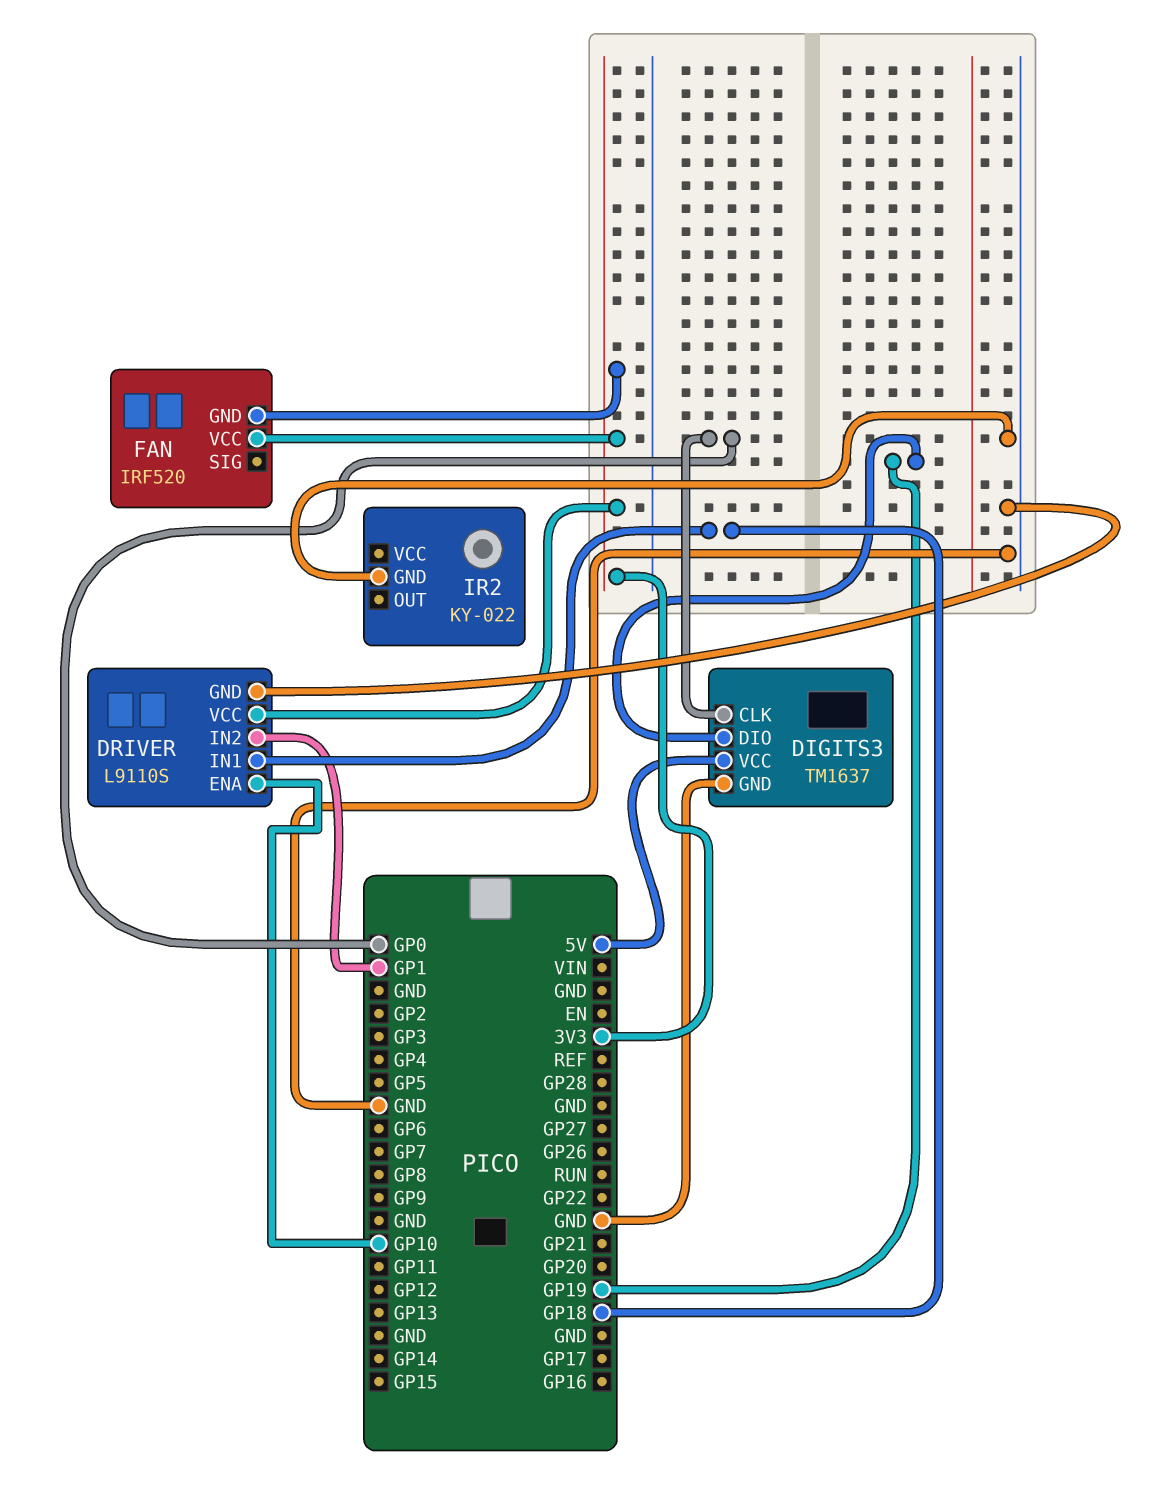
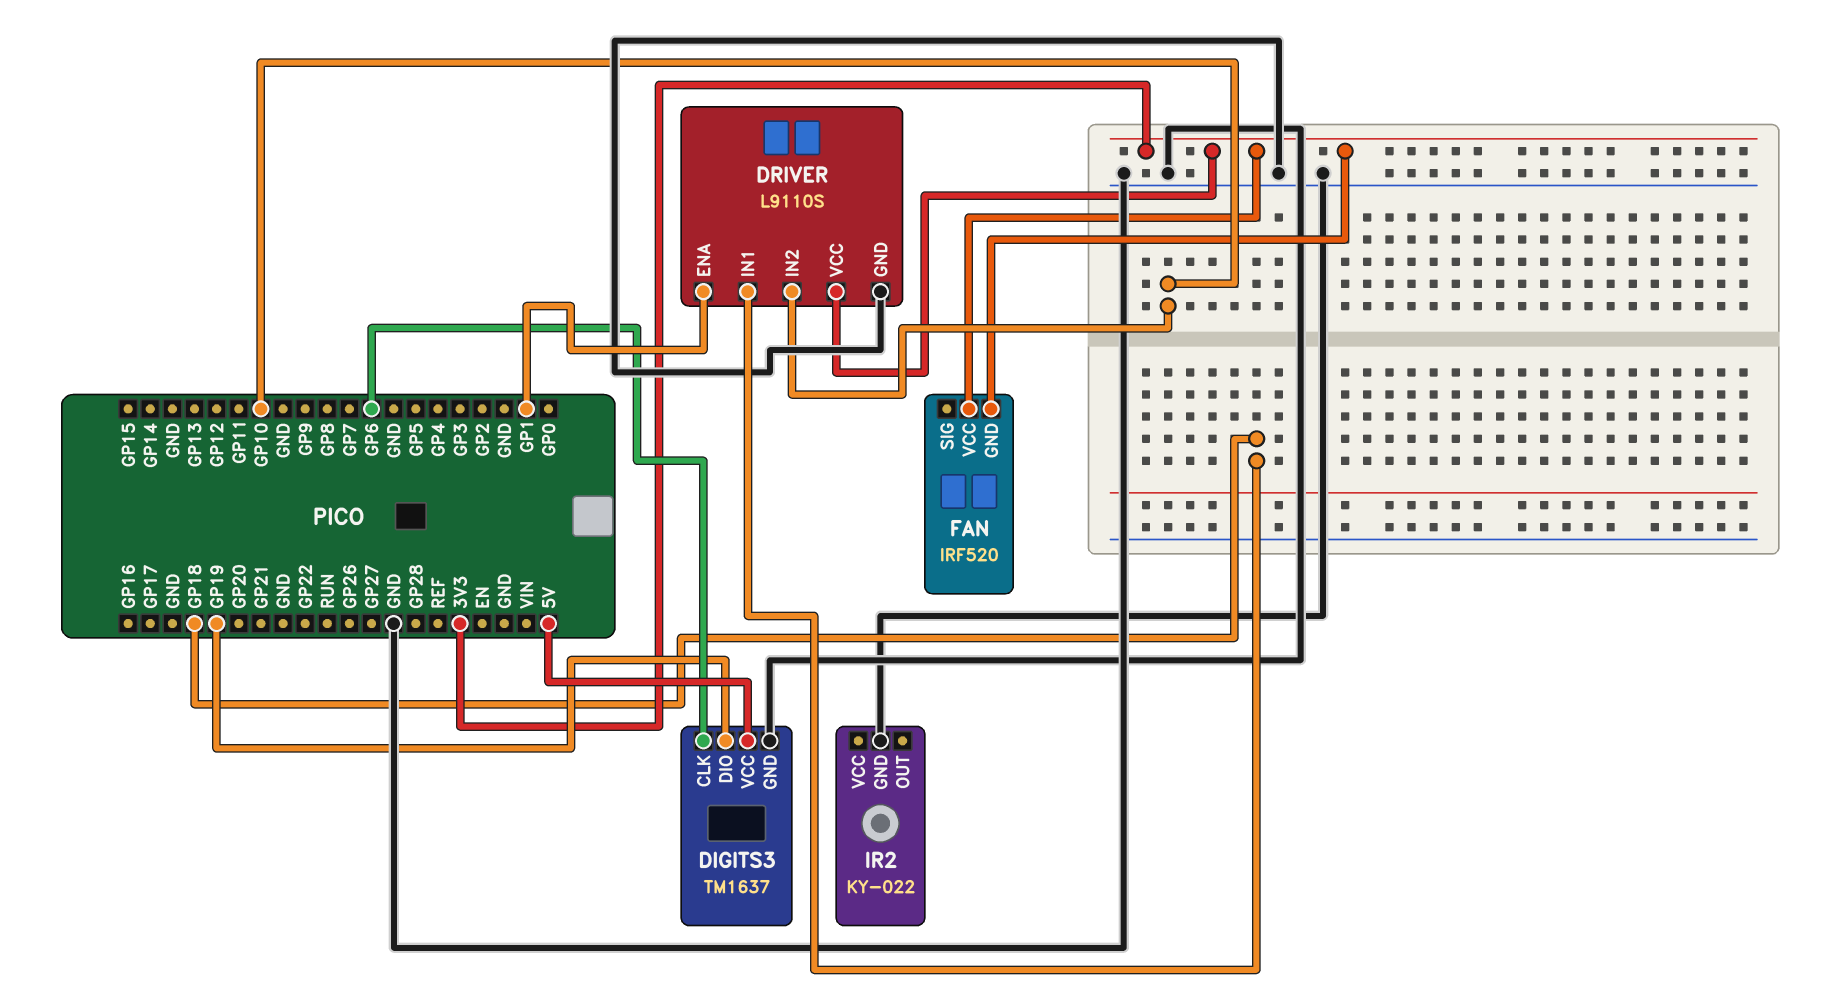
DIGITS3 pin CLK: GP0 -> GP6
DRIVER pin ENA: GP10 -> GP1
DRIVER pin IN2: GP1 -> GP10

